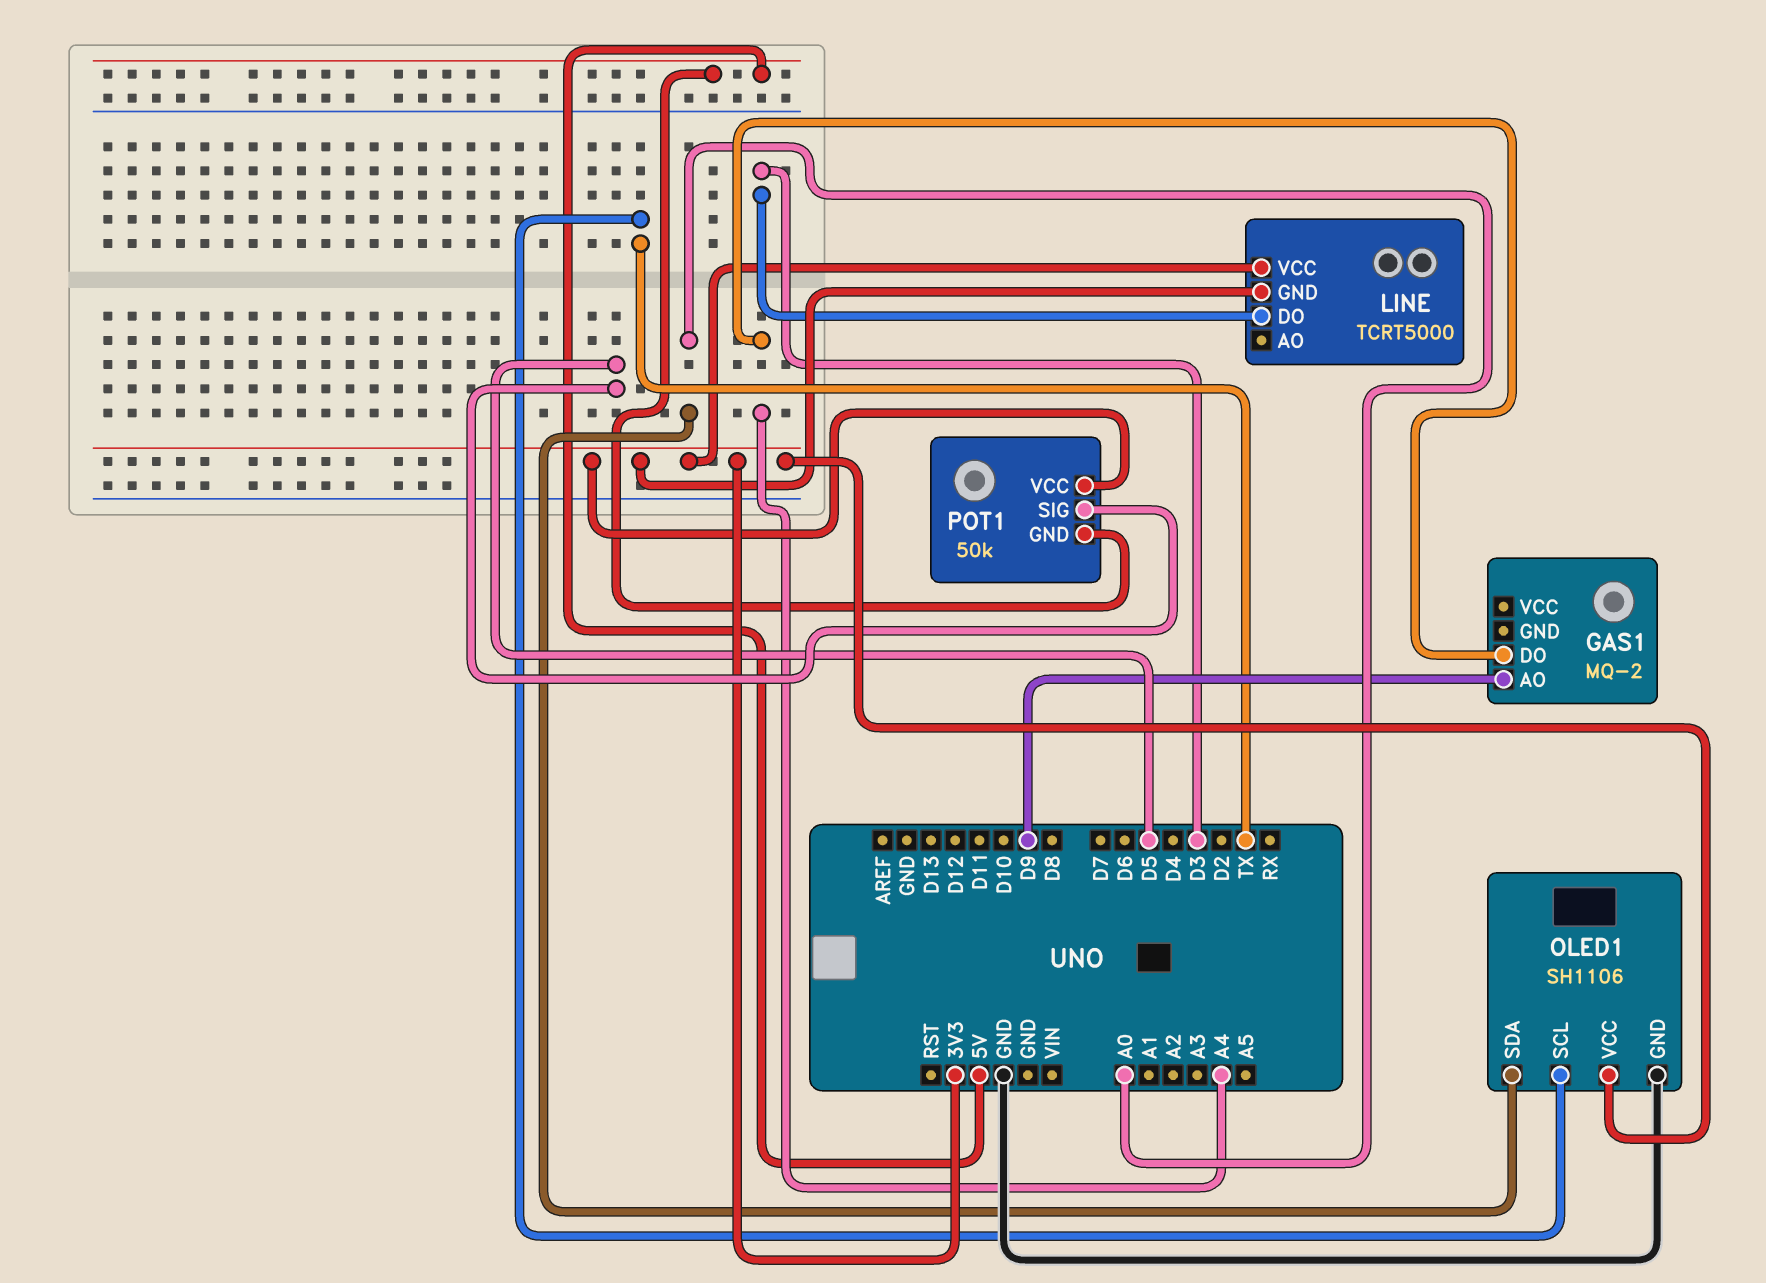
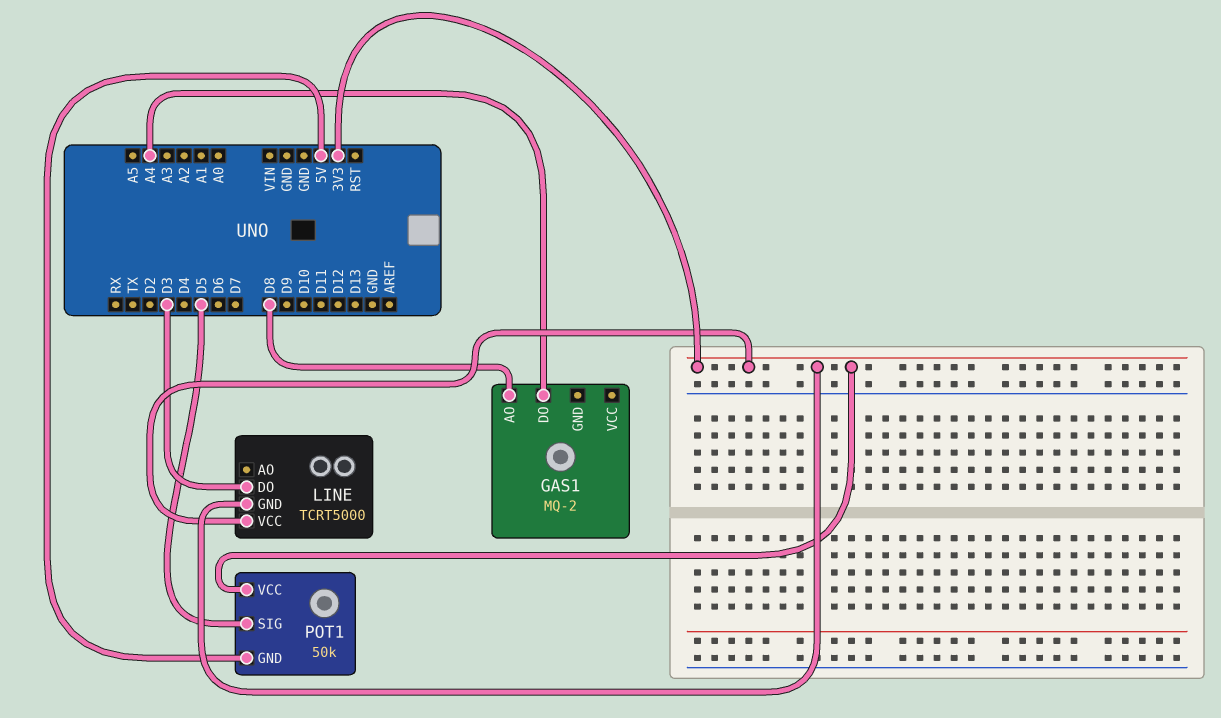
GAS1 pin AO: D9 -> D8
OLED1: SH1106 -> none
OLED1 pin GND: GND -> none
OLED1 pin SCL: TX -> none
OLED1 pin SDA: A0 -> none
OLED1 pin VCC: 3V3 -> none

